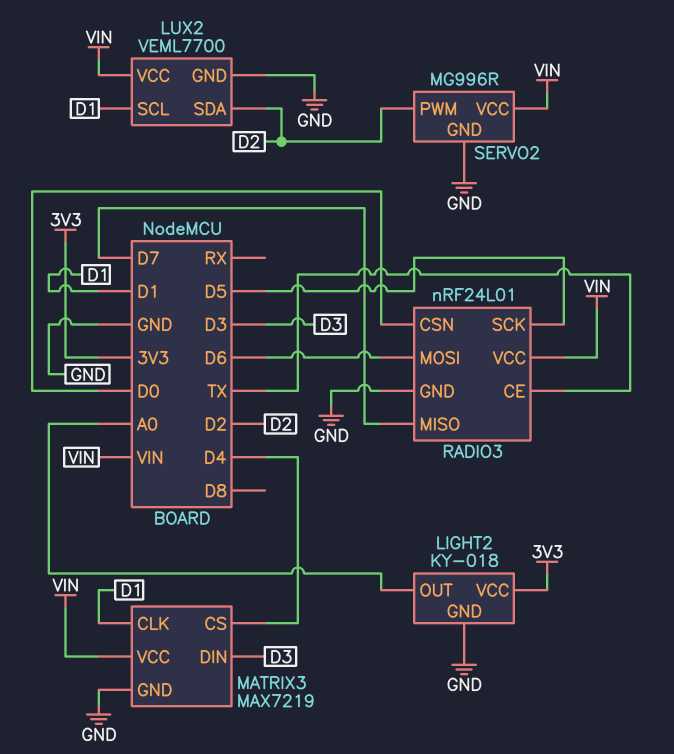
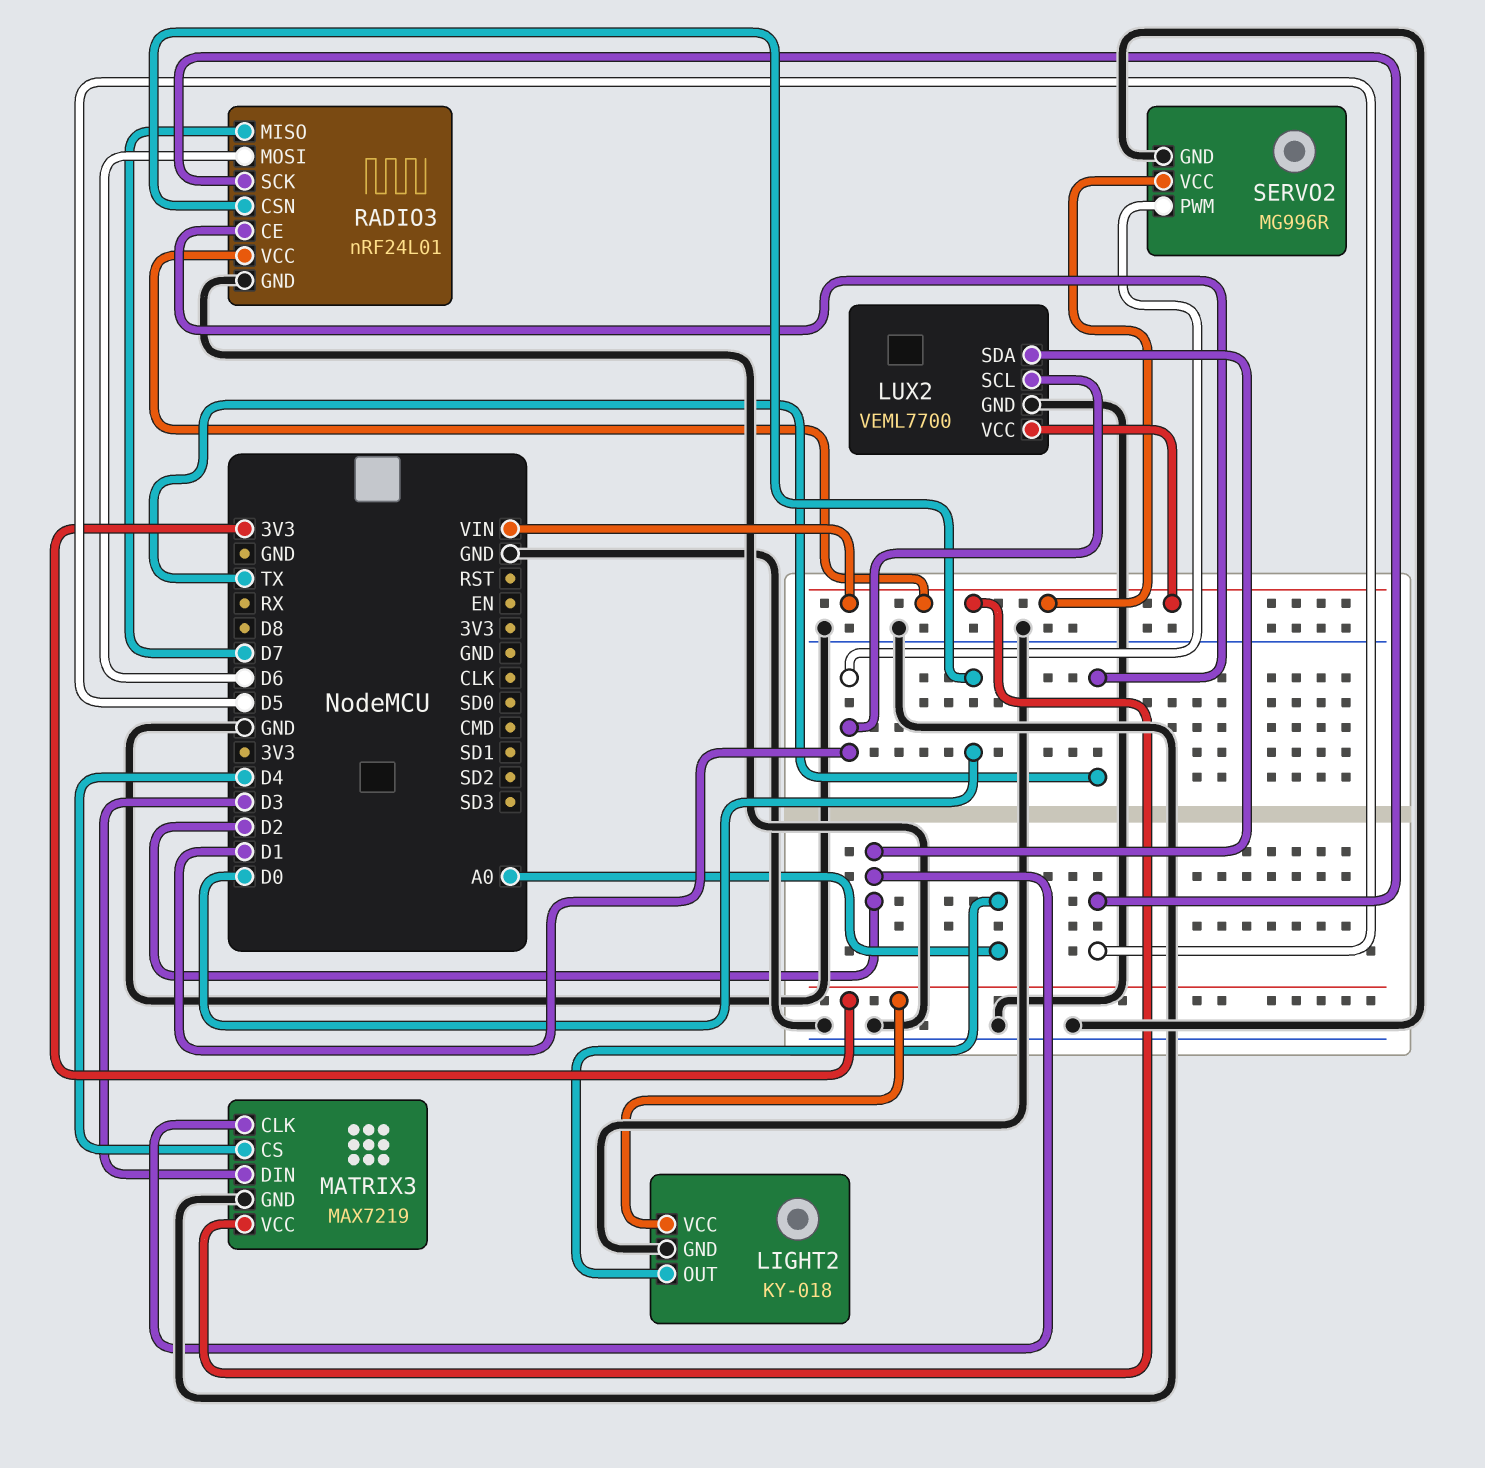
MATRIX3 pin CLK: D1 -> D2
SERVO2 pin PWM: D2 -> D1

